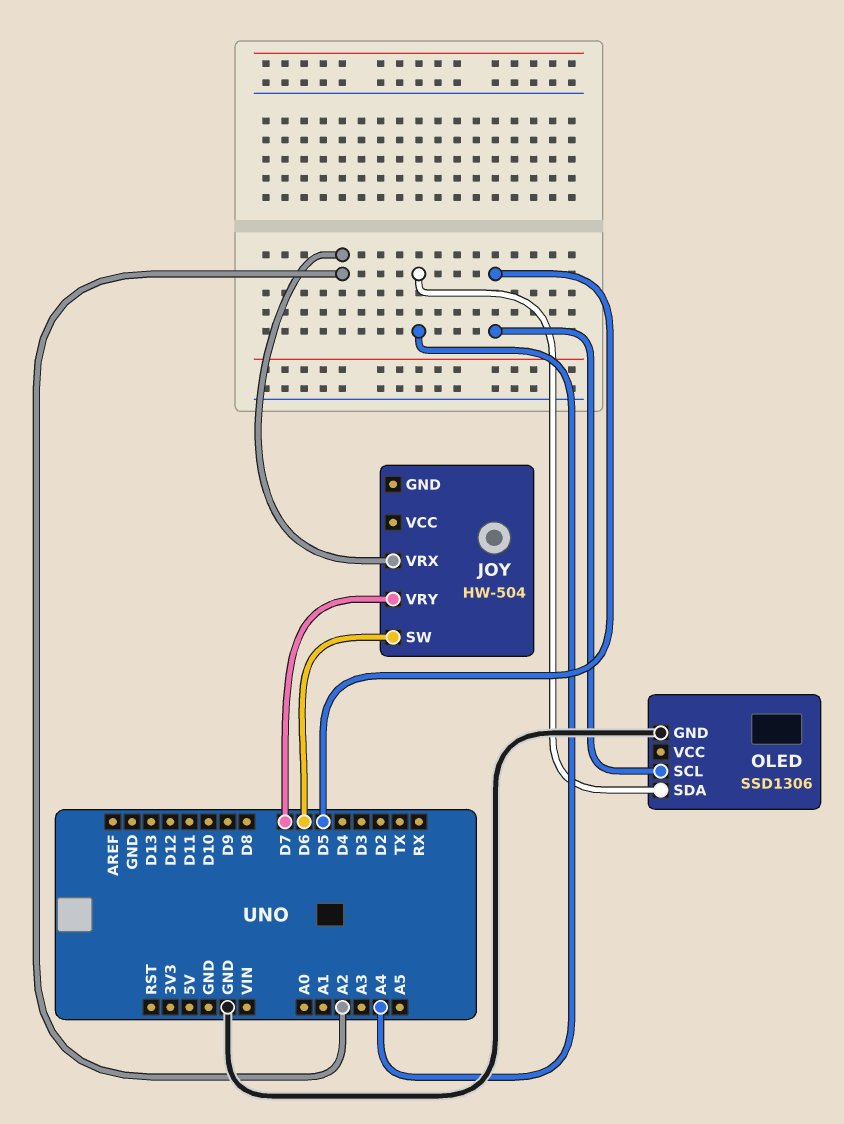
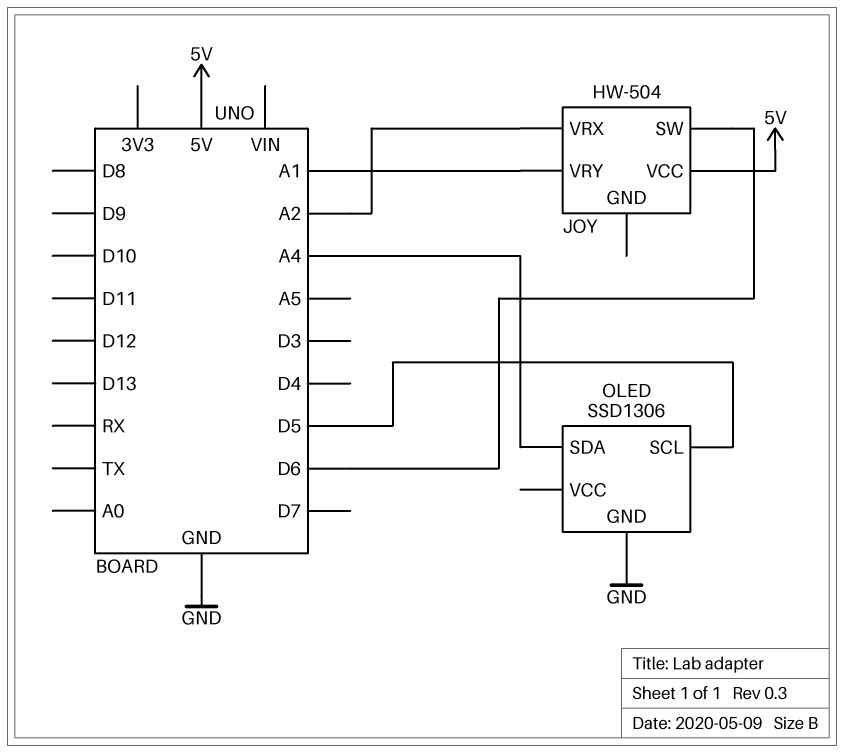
JOY pin VCC: none -> 5V
JOY pin VRY: D7 -> A1

